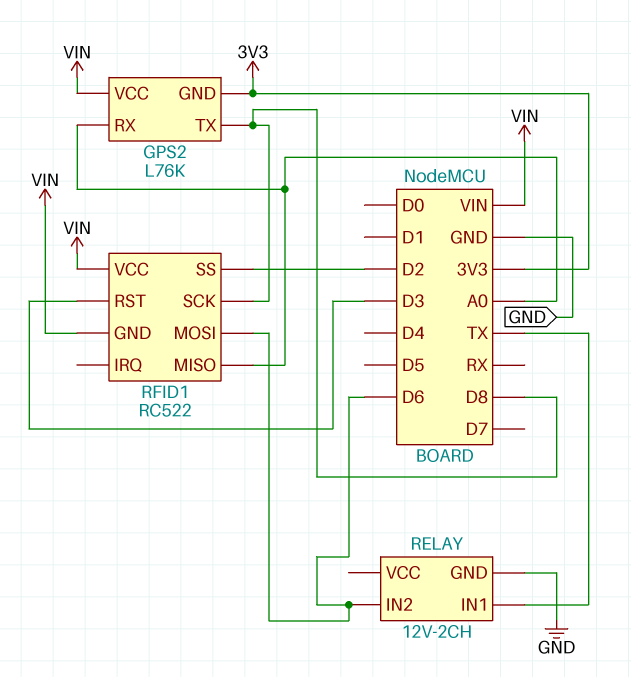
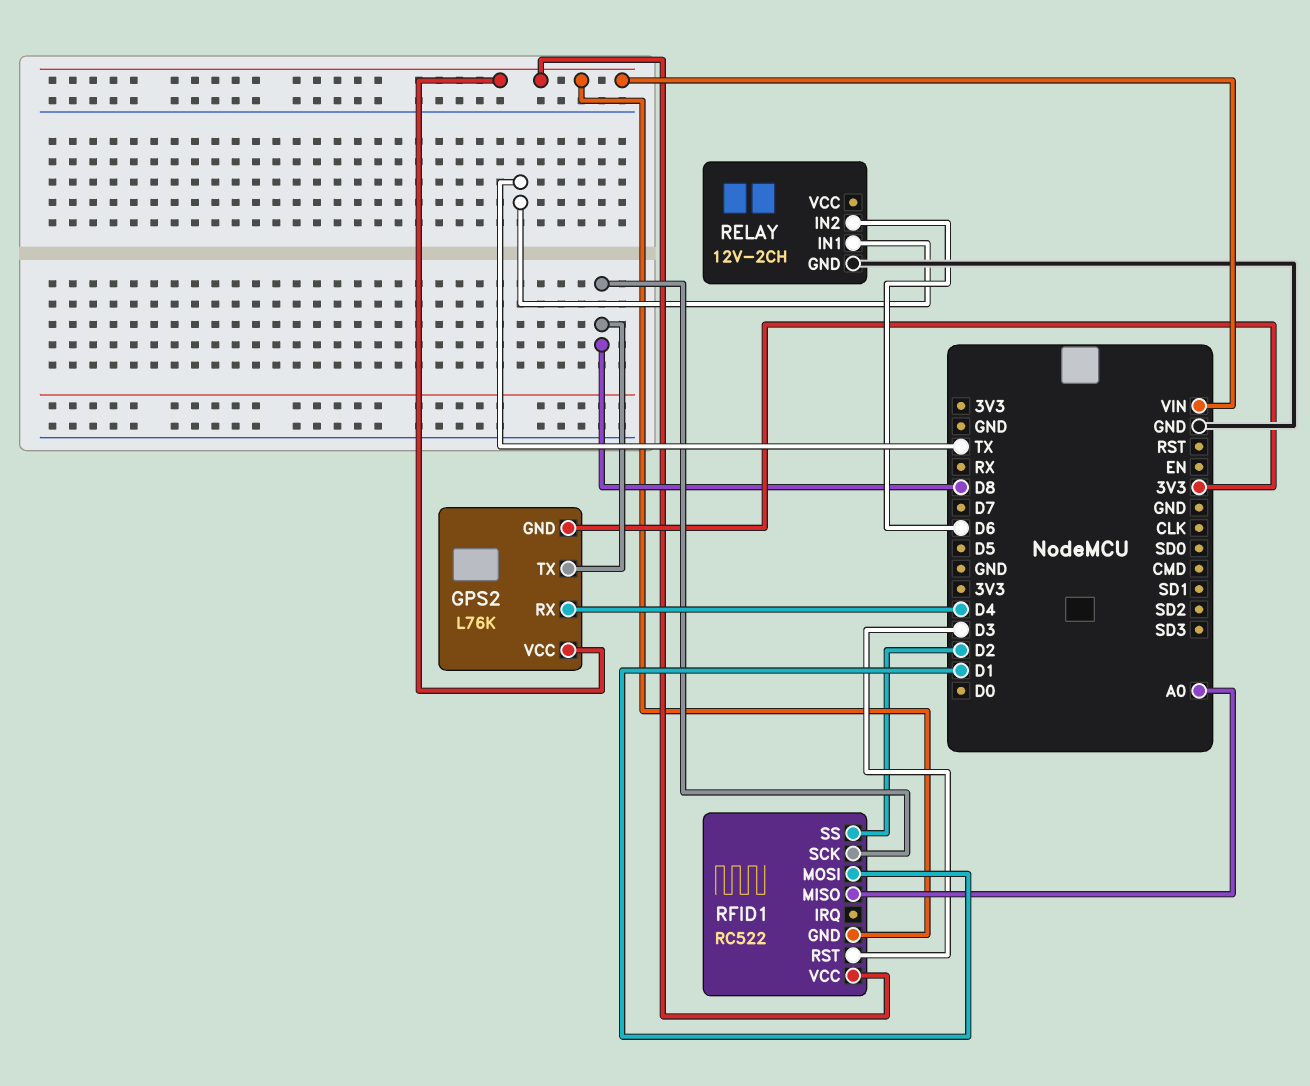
GPS2 pin RX: A0 -> D4
RFID1 pin MOSI: D6 -> D1

